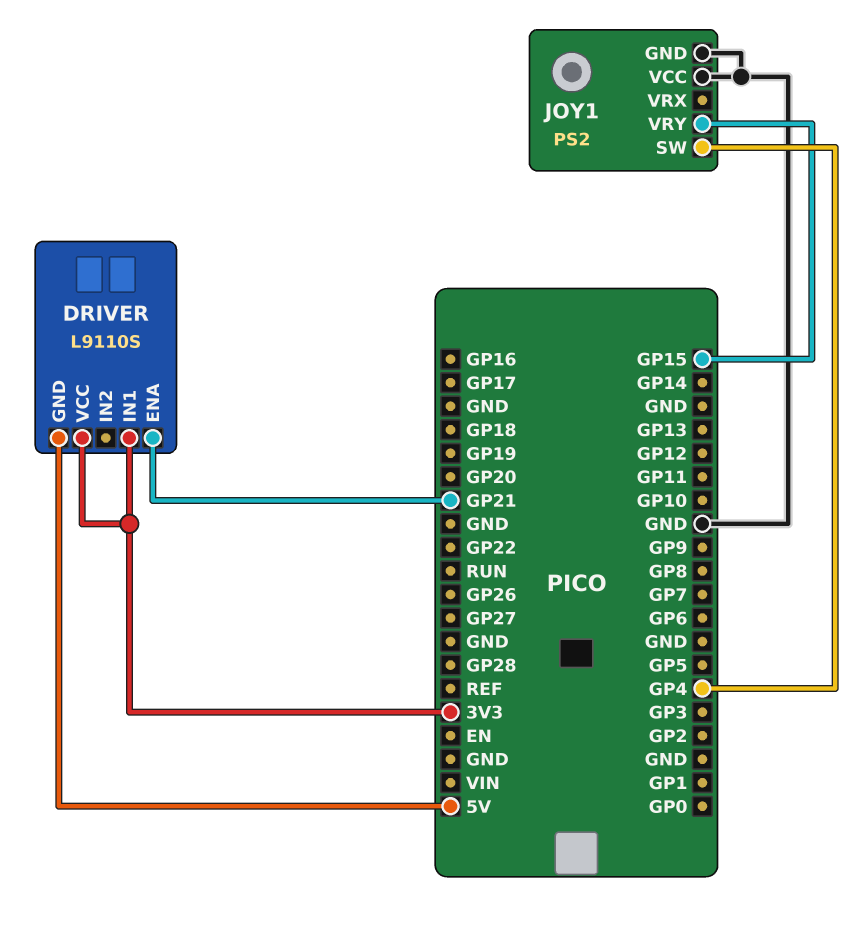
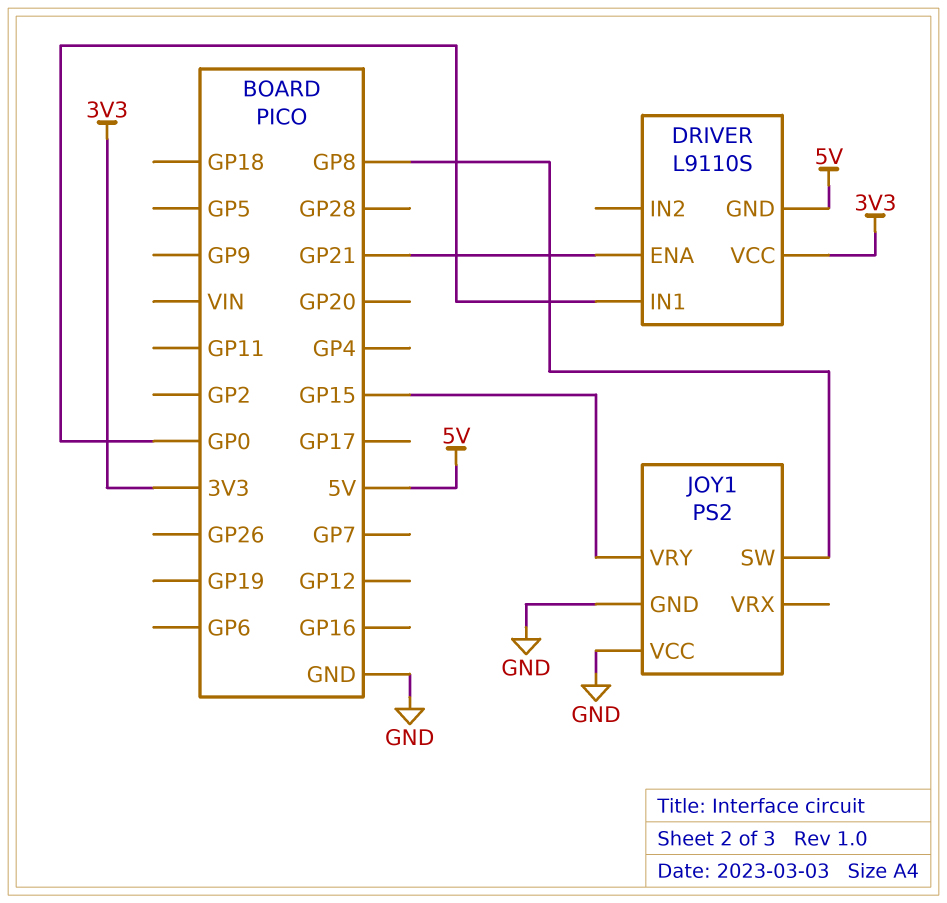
DRIVER pin IN1: 3V3 -> GP0
JOY1 pin SW: GP4 -> GP8

